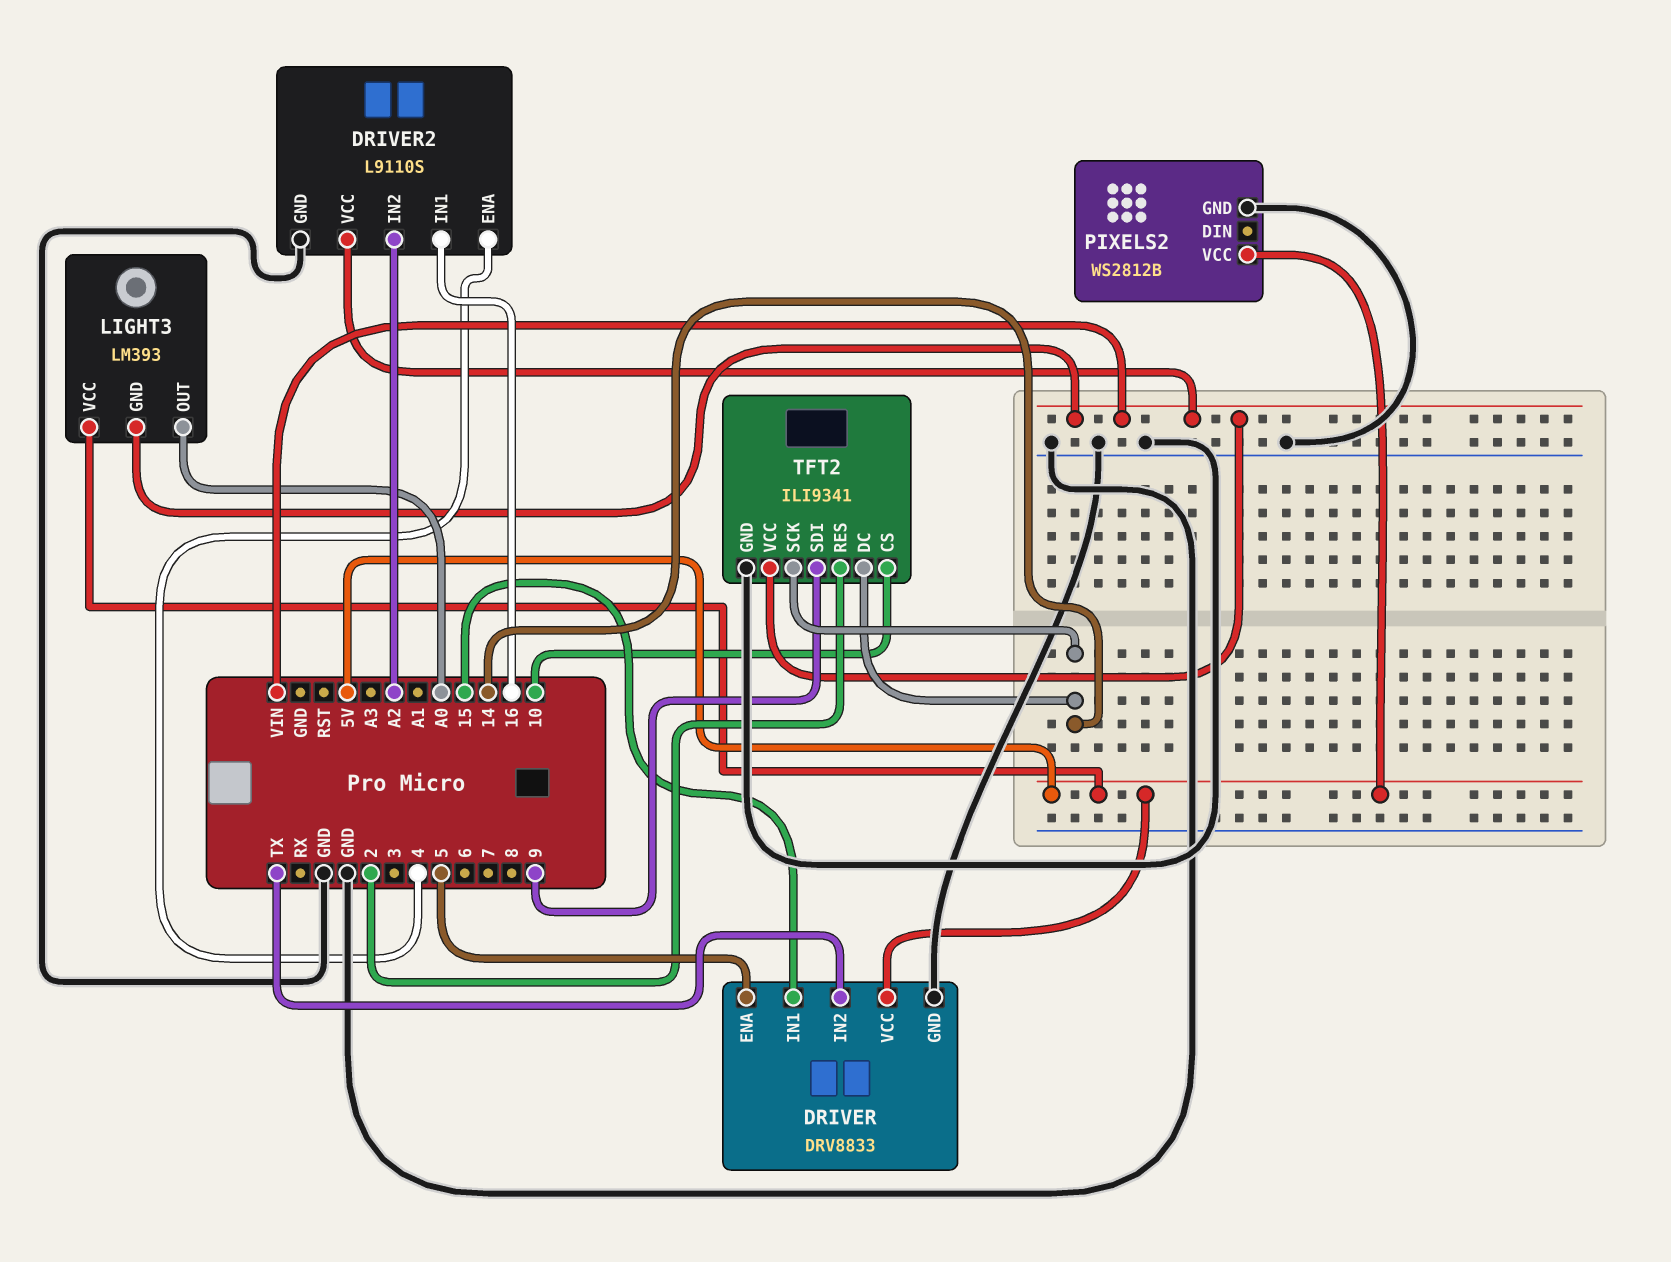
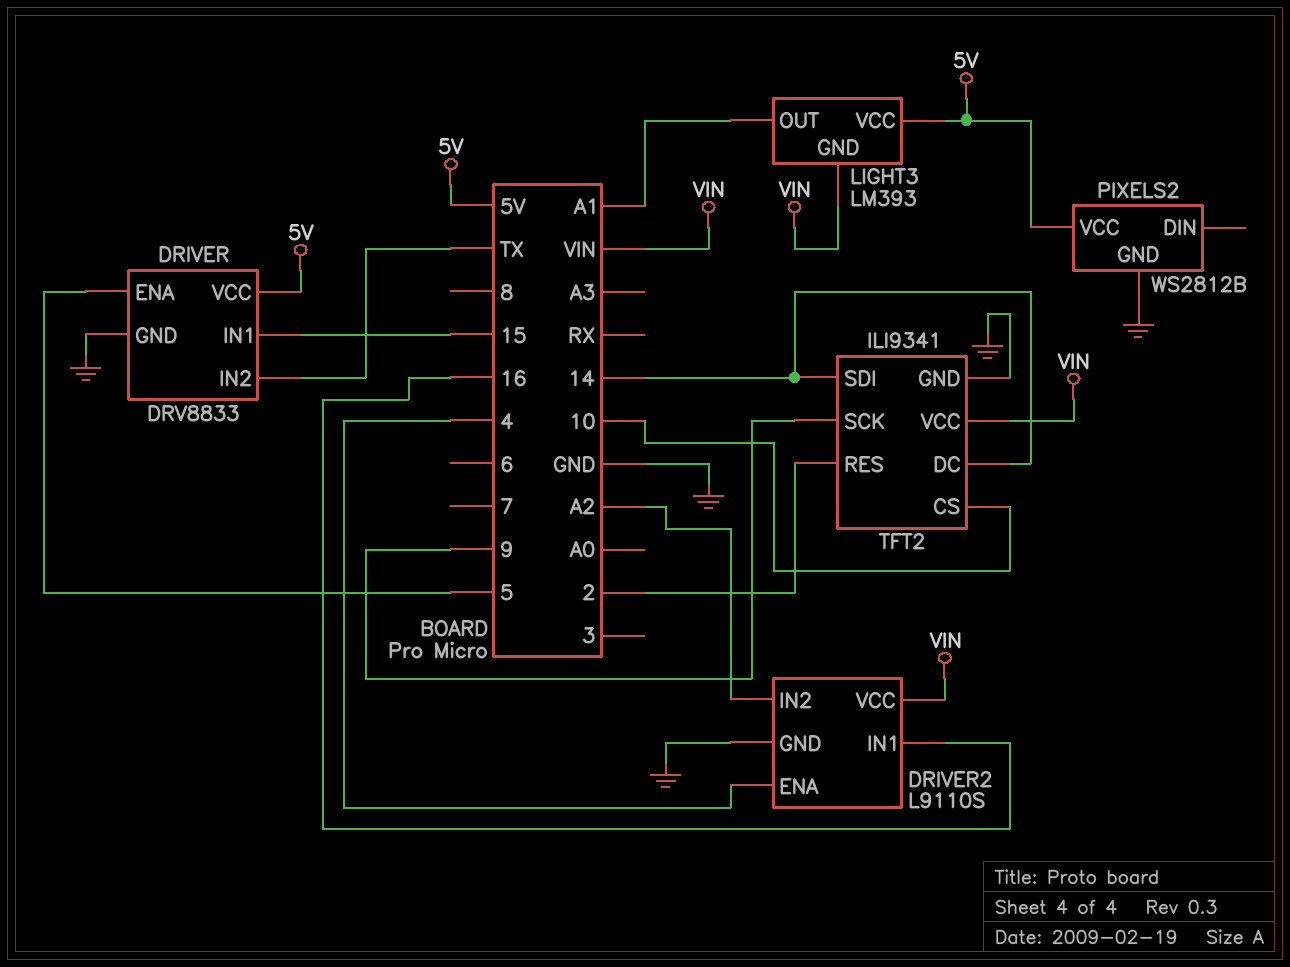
LIGHT3 pin OUT: A0 -> A1
TFT2 pin SCK: 14 -> 9
TFT2 pin SDI: 9 -> 14

